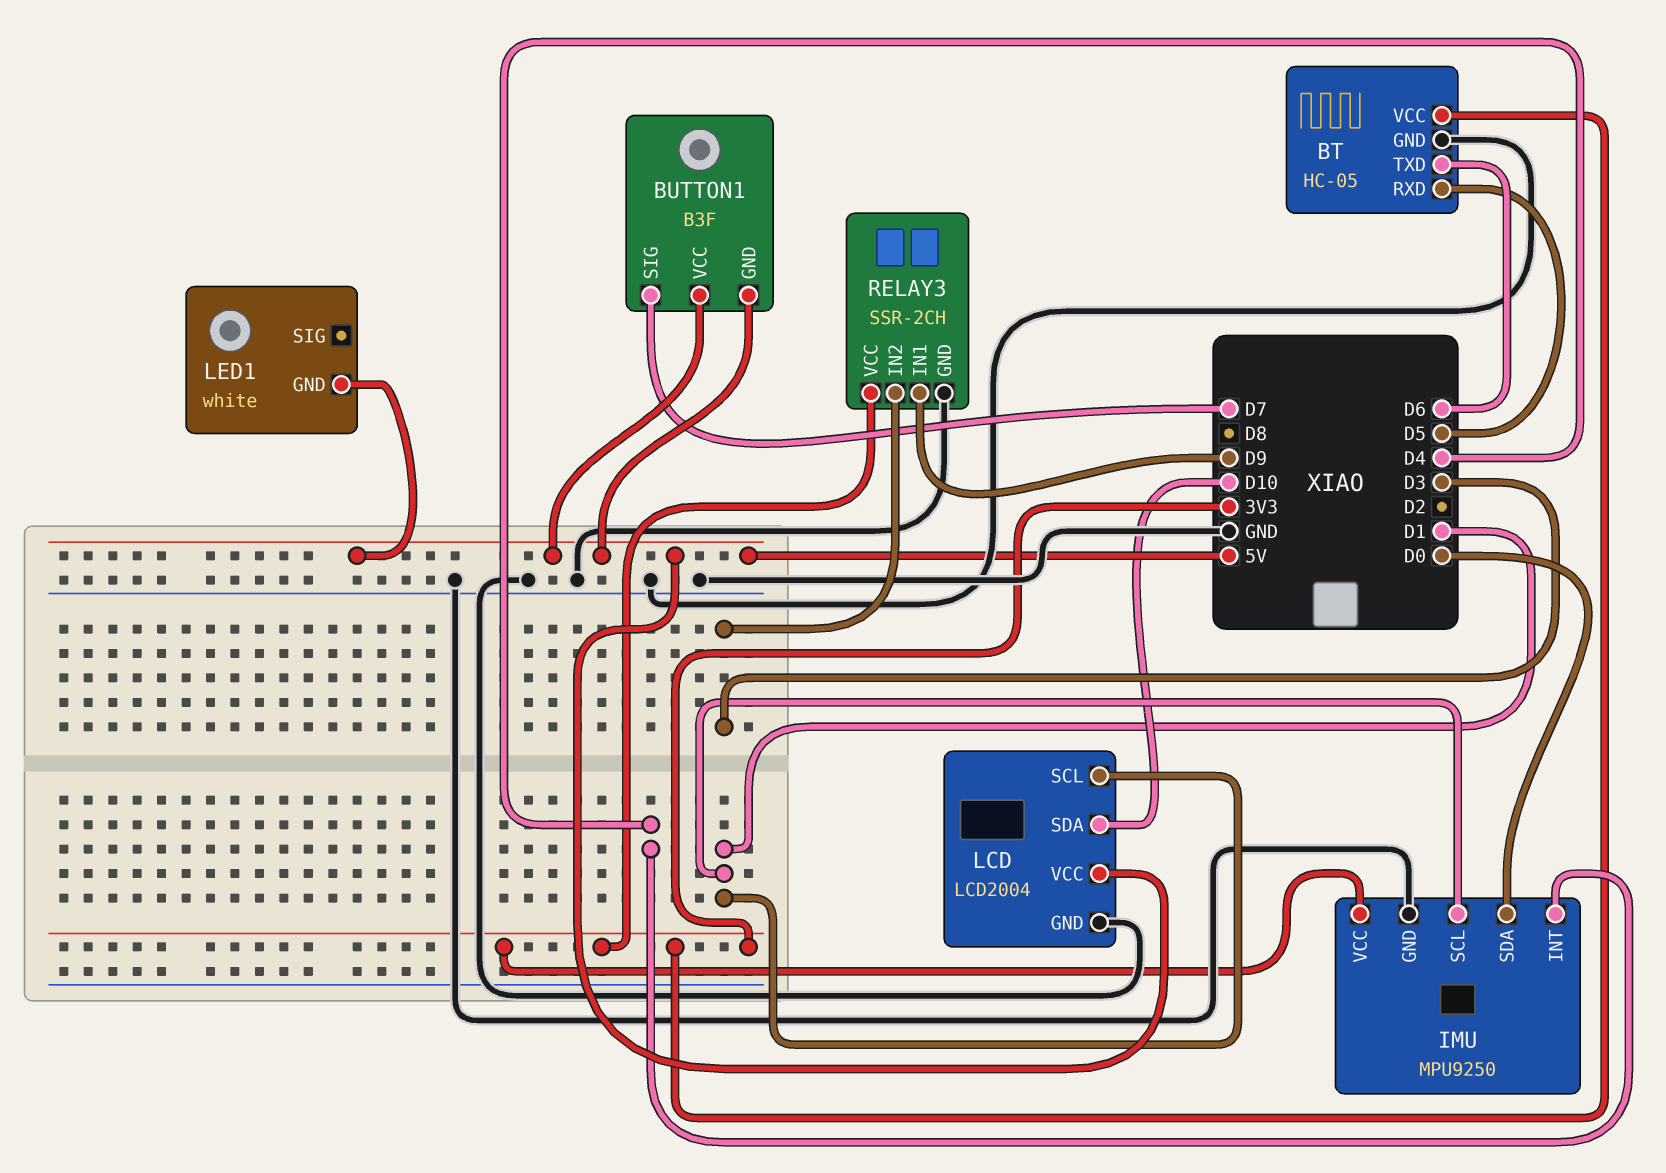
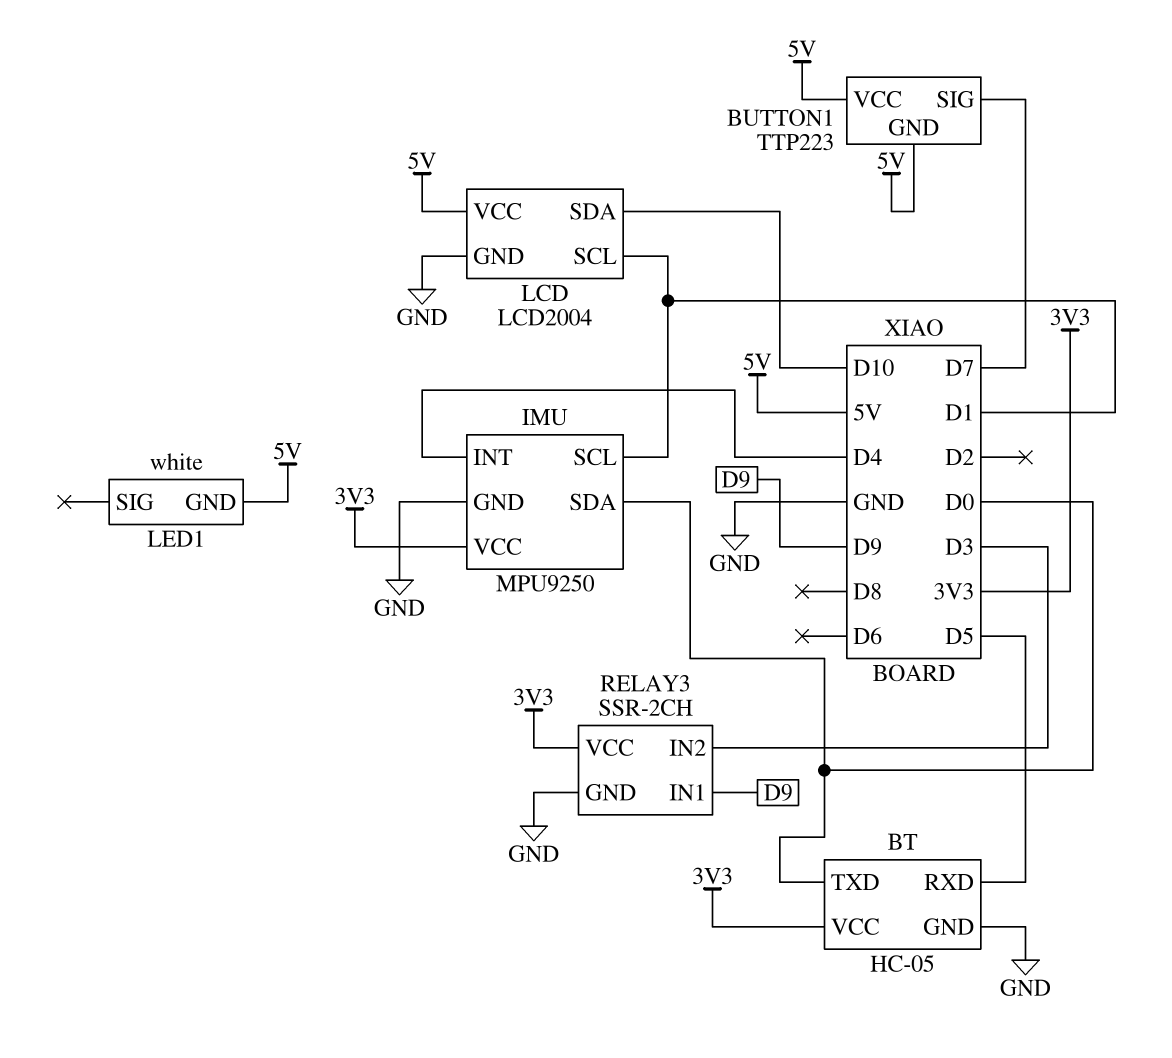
BT pin TXD: D6 -> D0
BUTTON1: B3F -> TTP223

